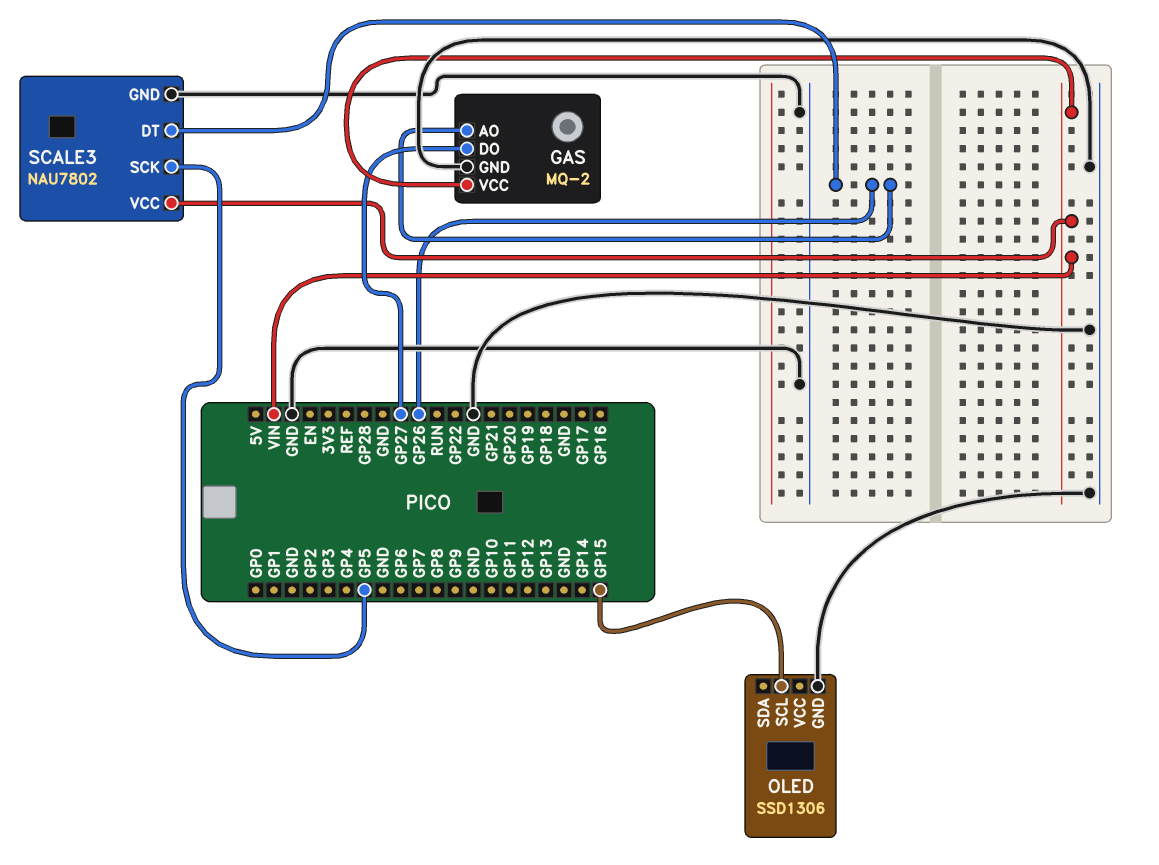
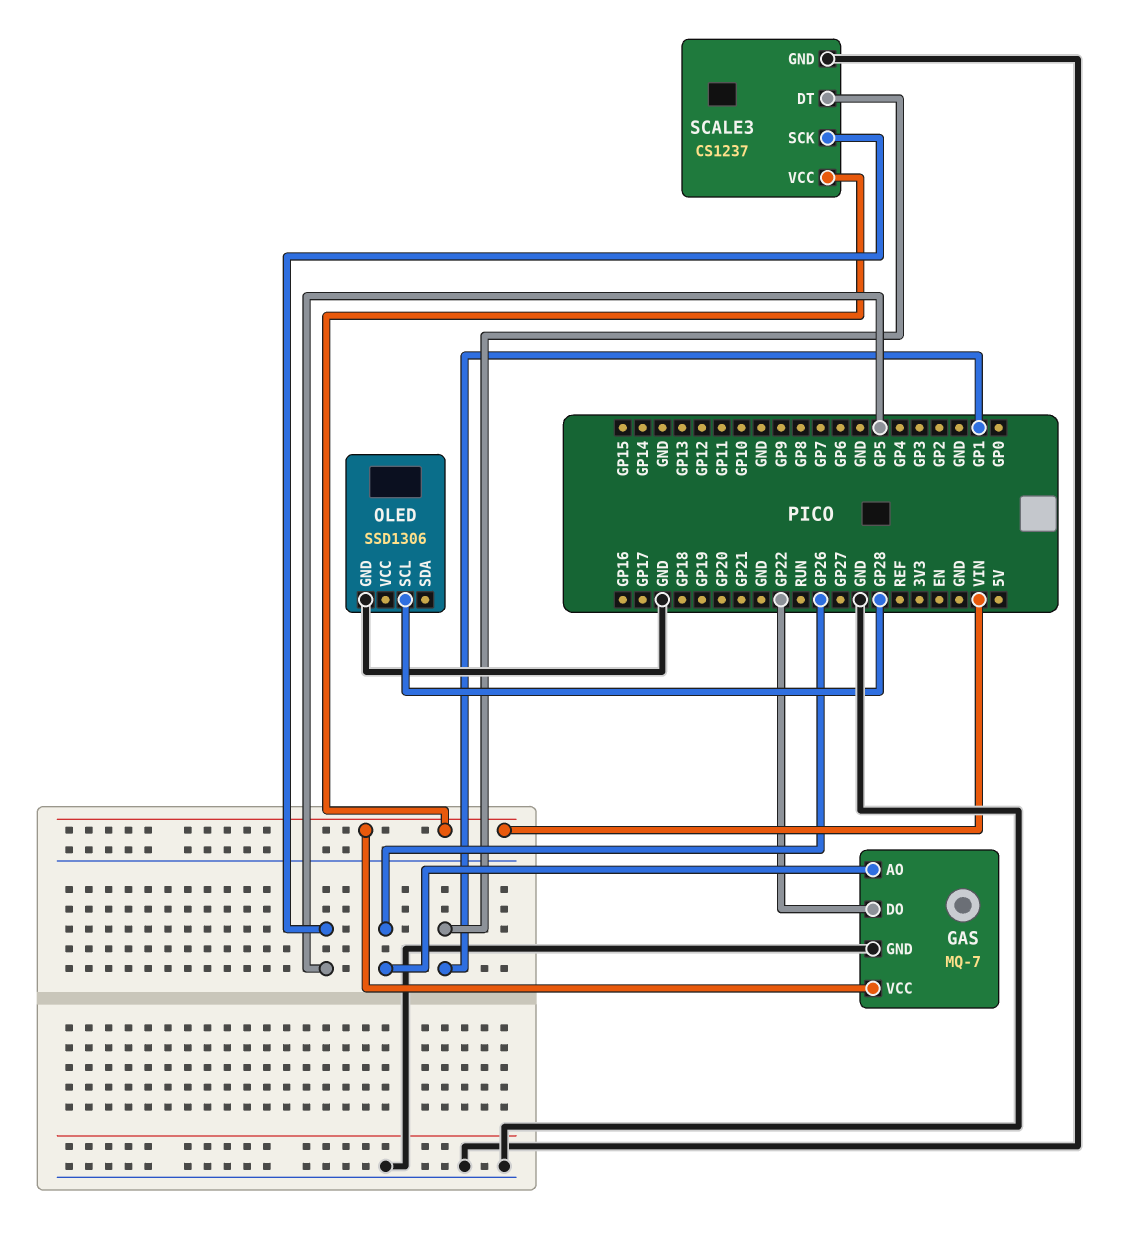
GAS: MQ-2 -> MQ-7
GAS pin DO: GP27 -> GP22
OLED pin SCL: GP15 -> GP28
SCALE3: NAU7802 -> CS1237
SCALE3 pin DT: GP26 -> GP1

